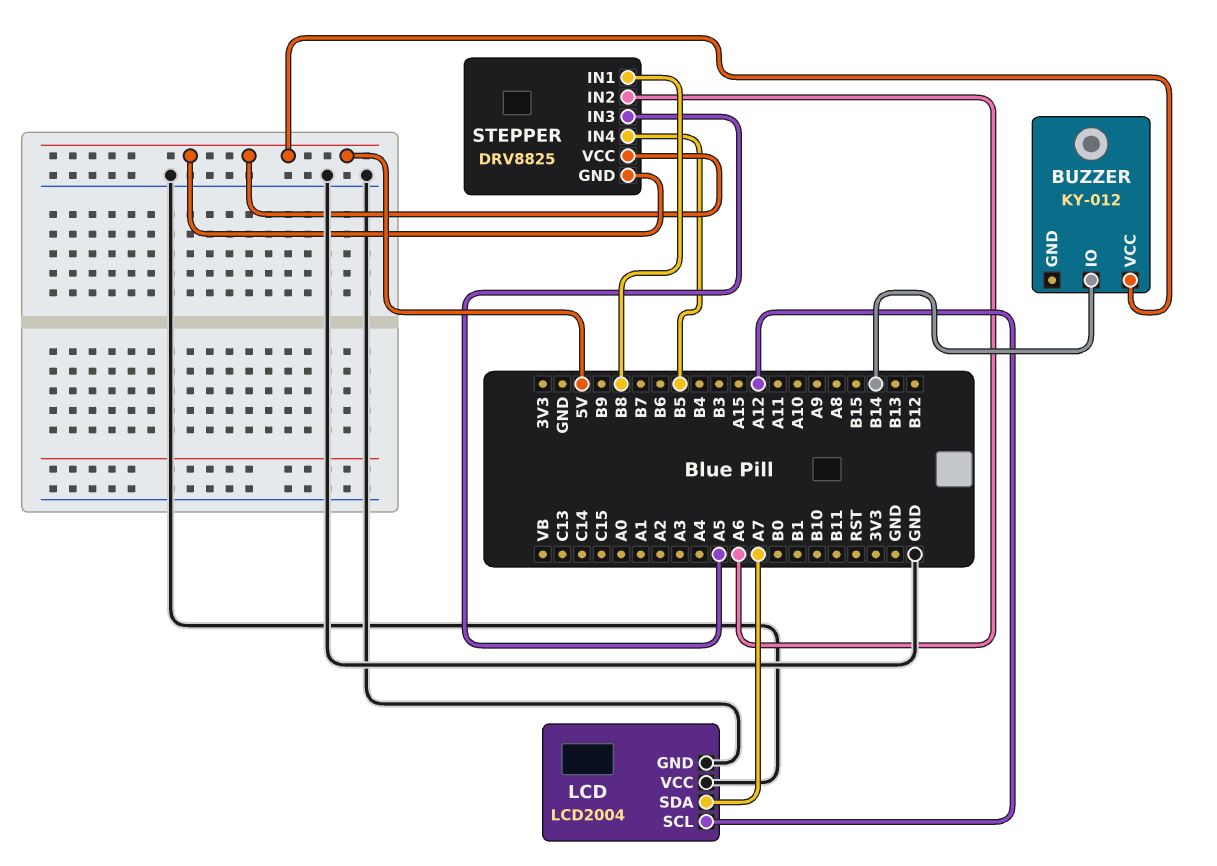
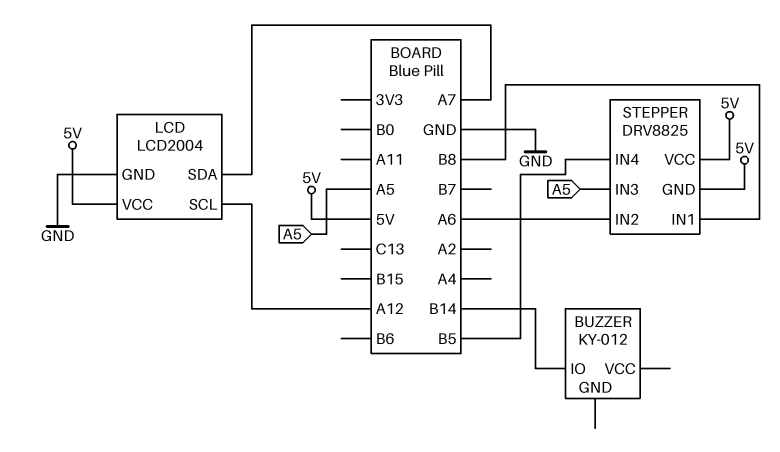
BUZZER pin VCC: 5V -> none
LCD pin VCC: GND -> 5V

